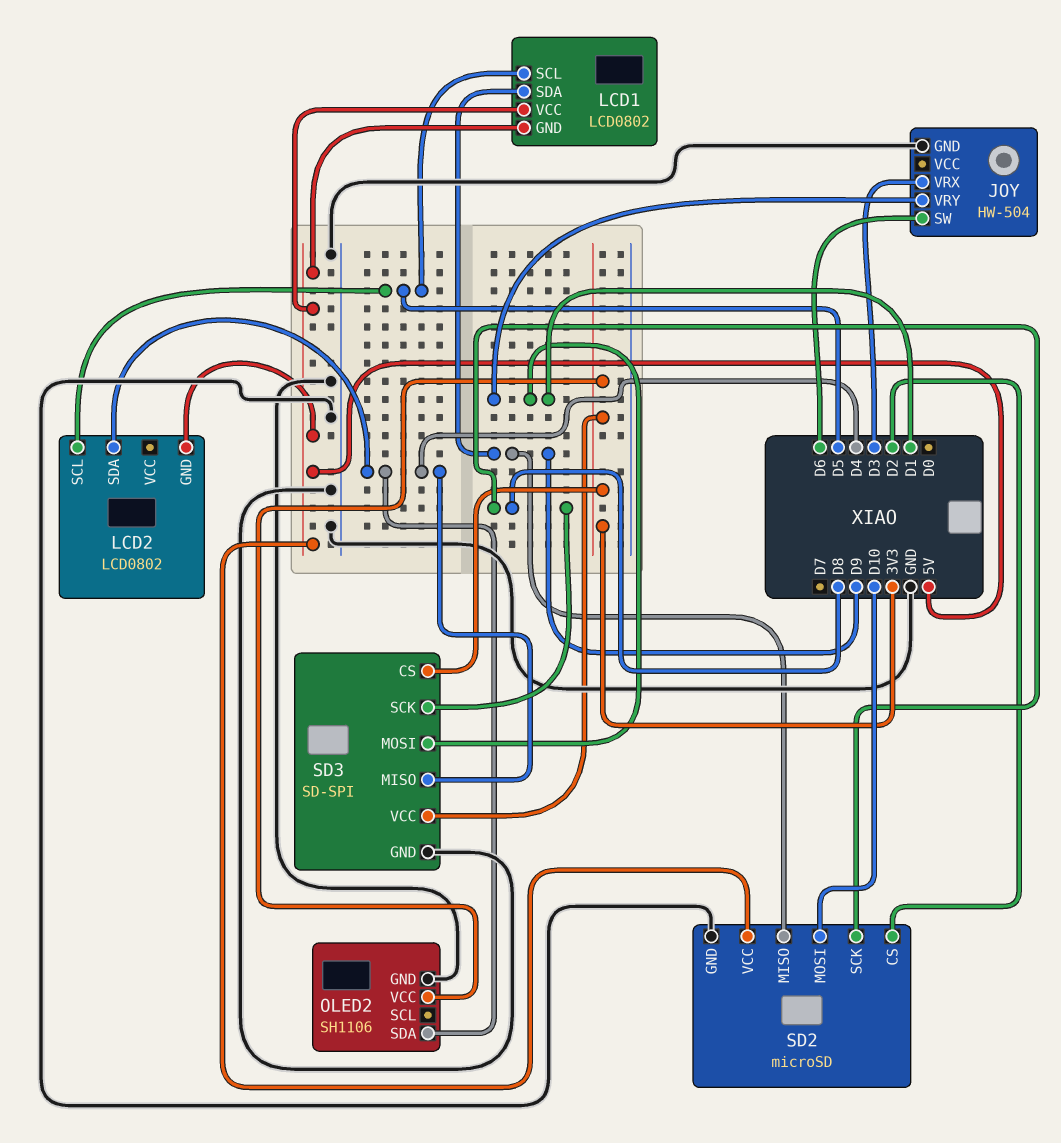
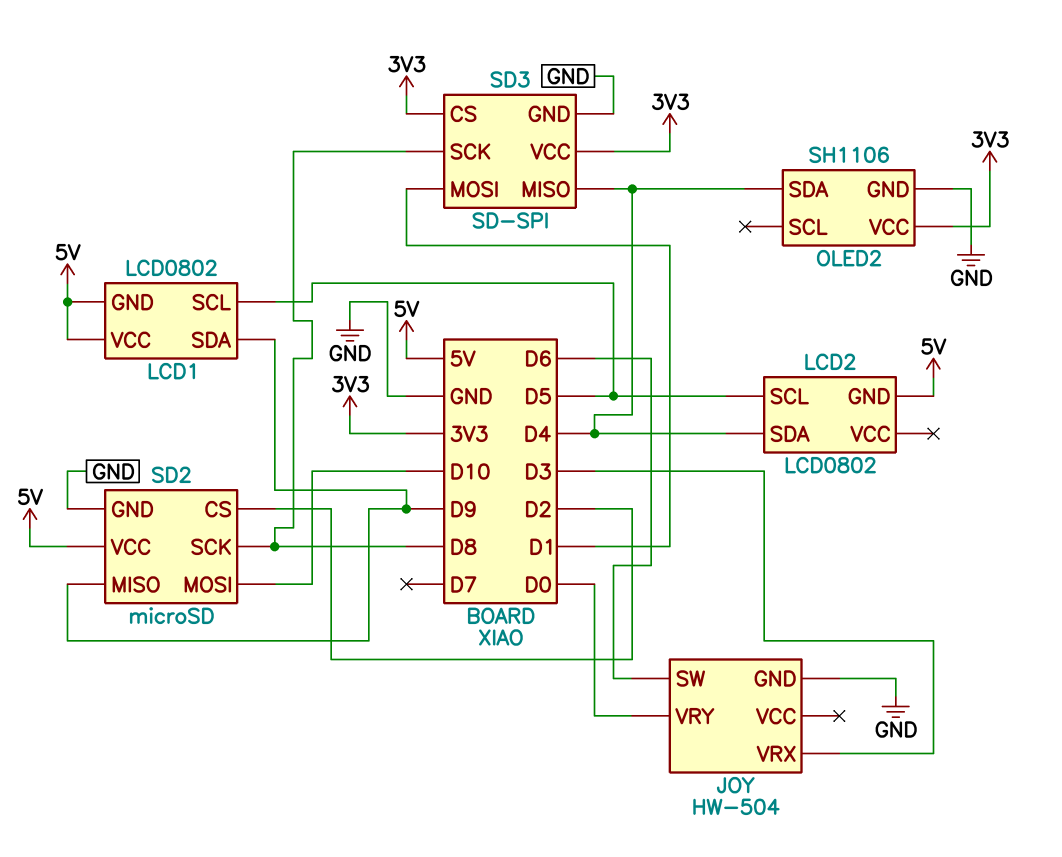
JOY pin VRY: D1 -> D0

